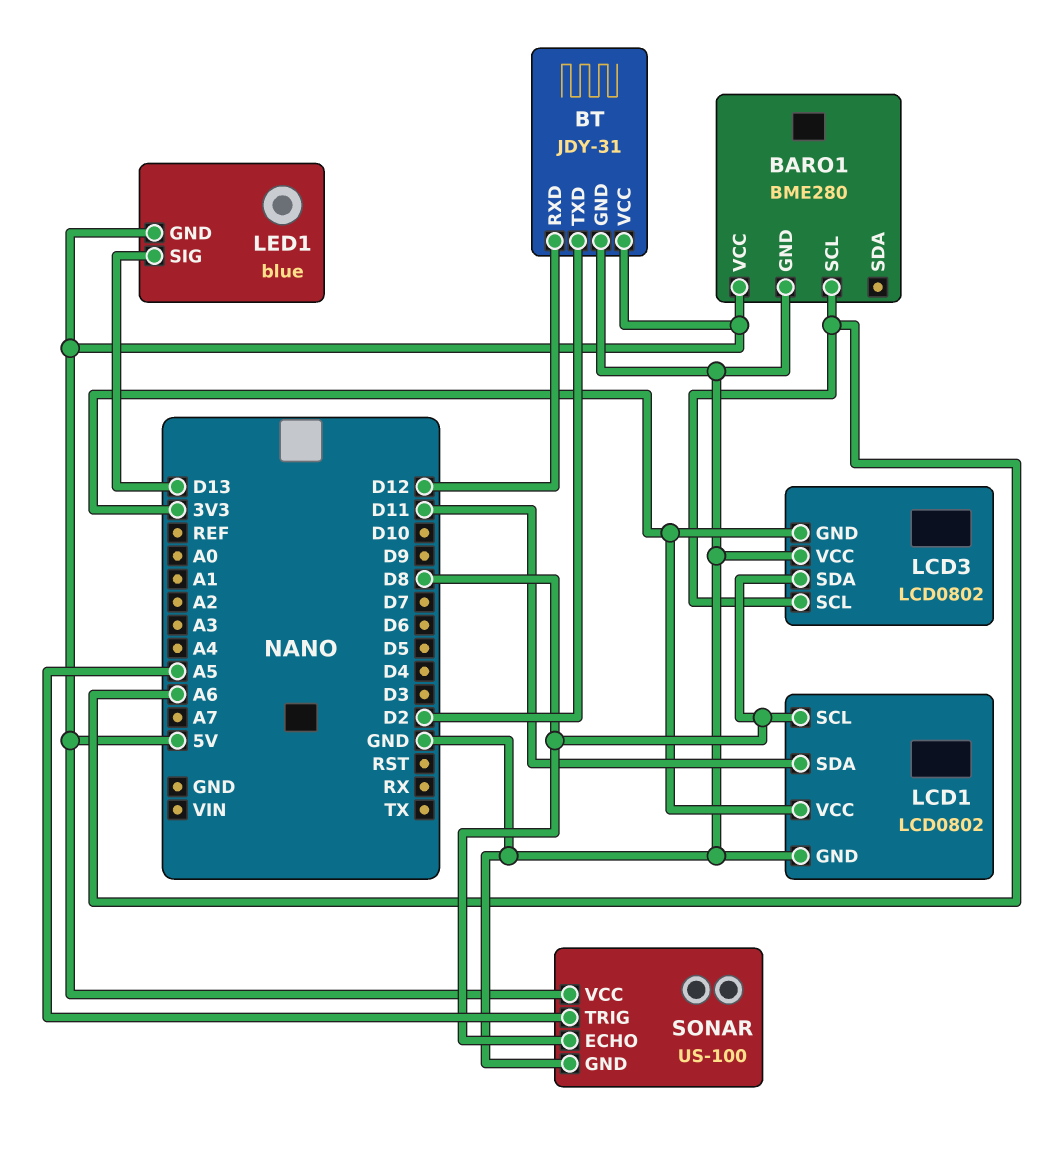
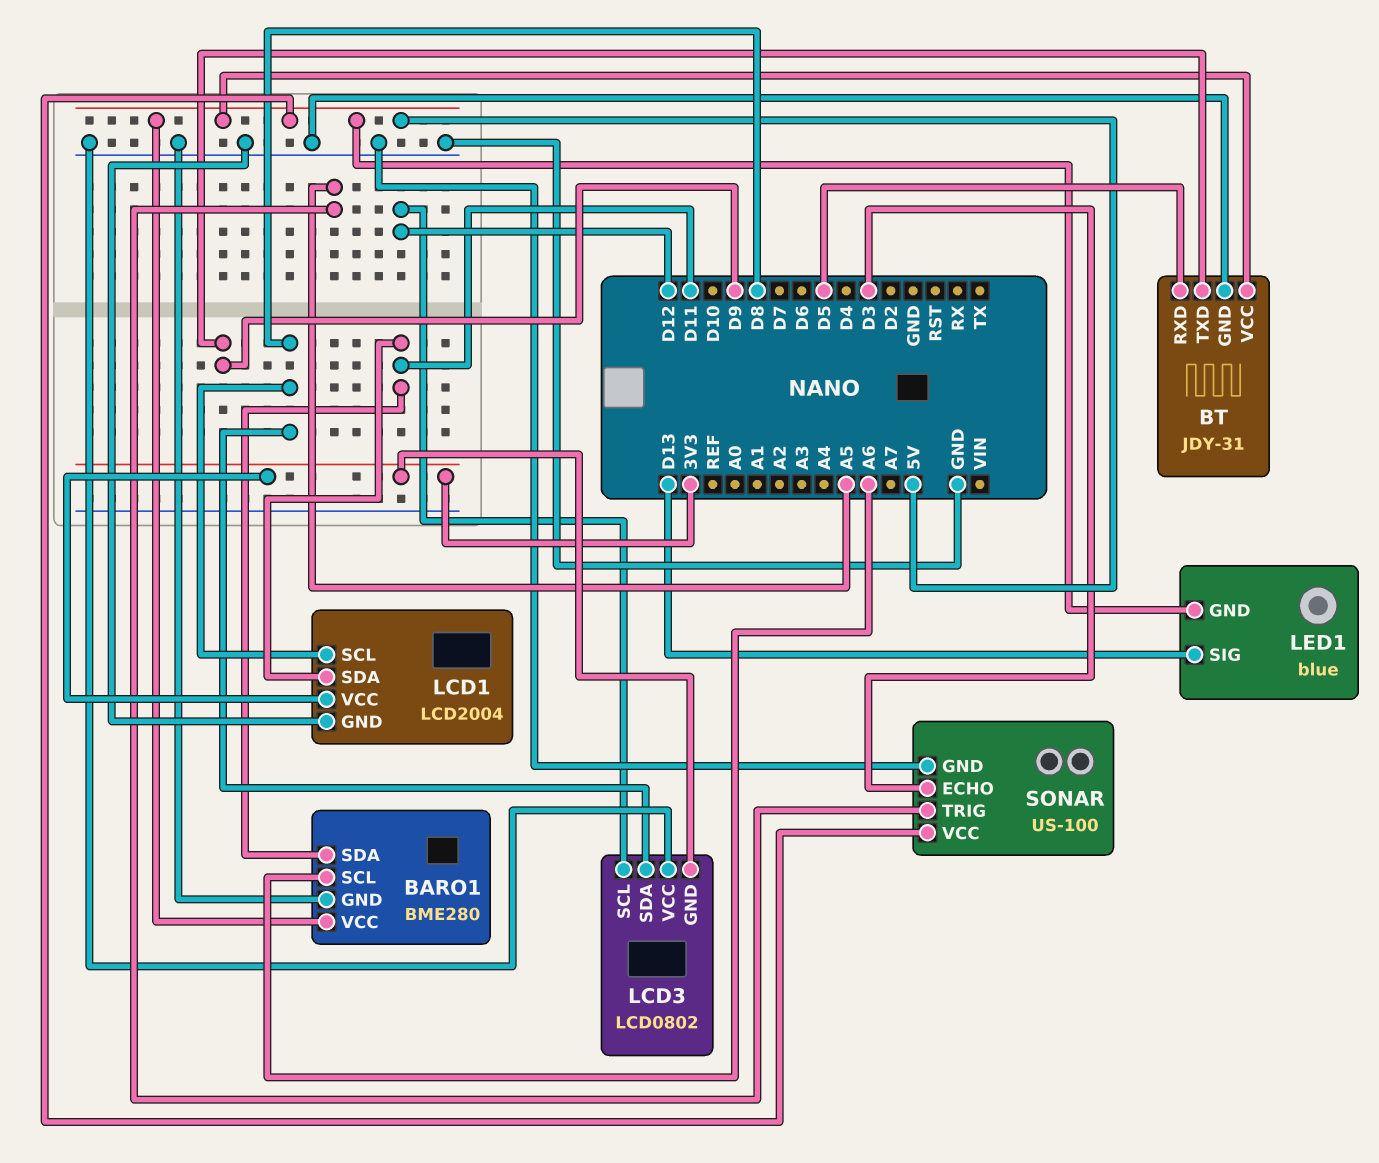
BARO1 pin SDA: none -> D11
BT pin RXD: D12 -> D5
BT pin TXD: D2 -> D9
LCD1: LCD0802 -> LCD2004
LCD3 pin SCL: A6 -> D12
SONAR pin ECHO: D8 -> D3

